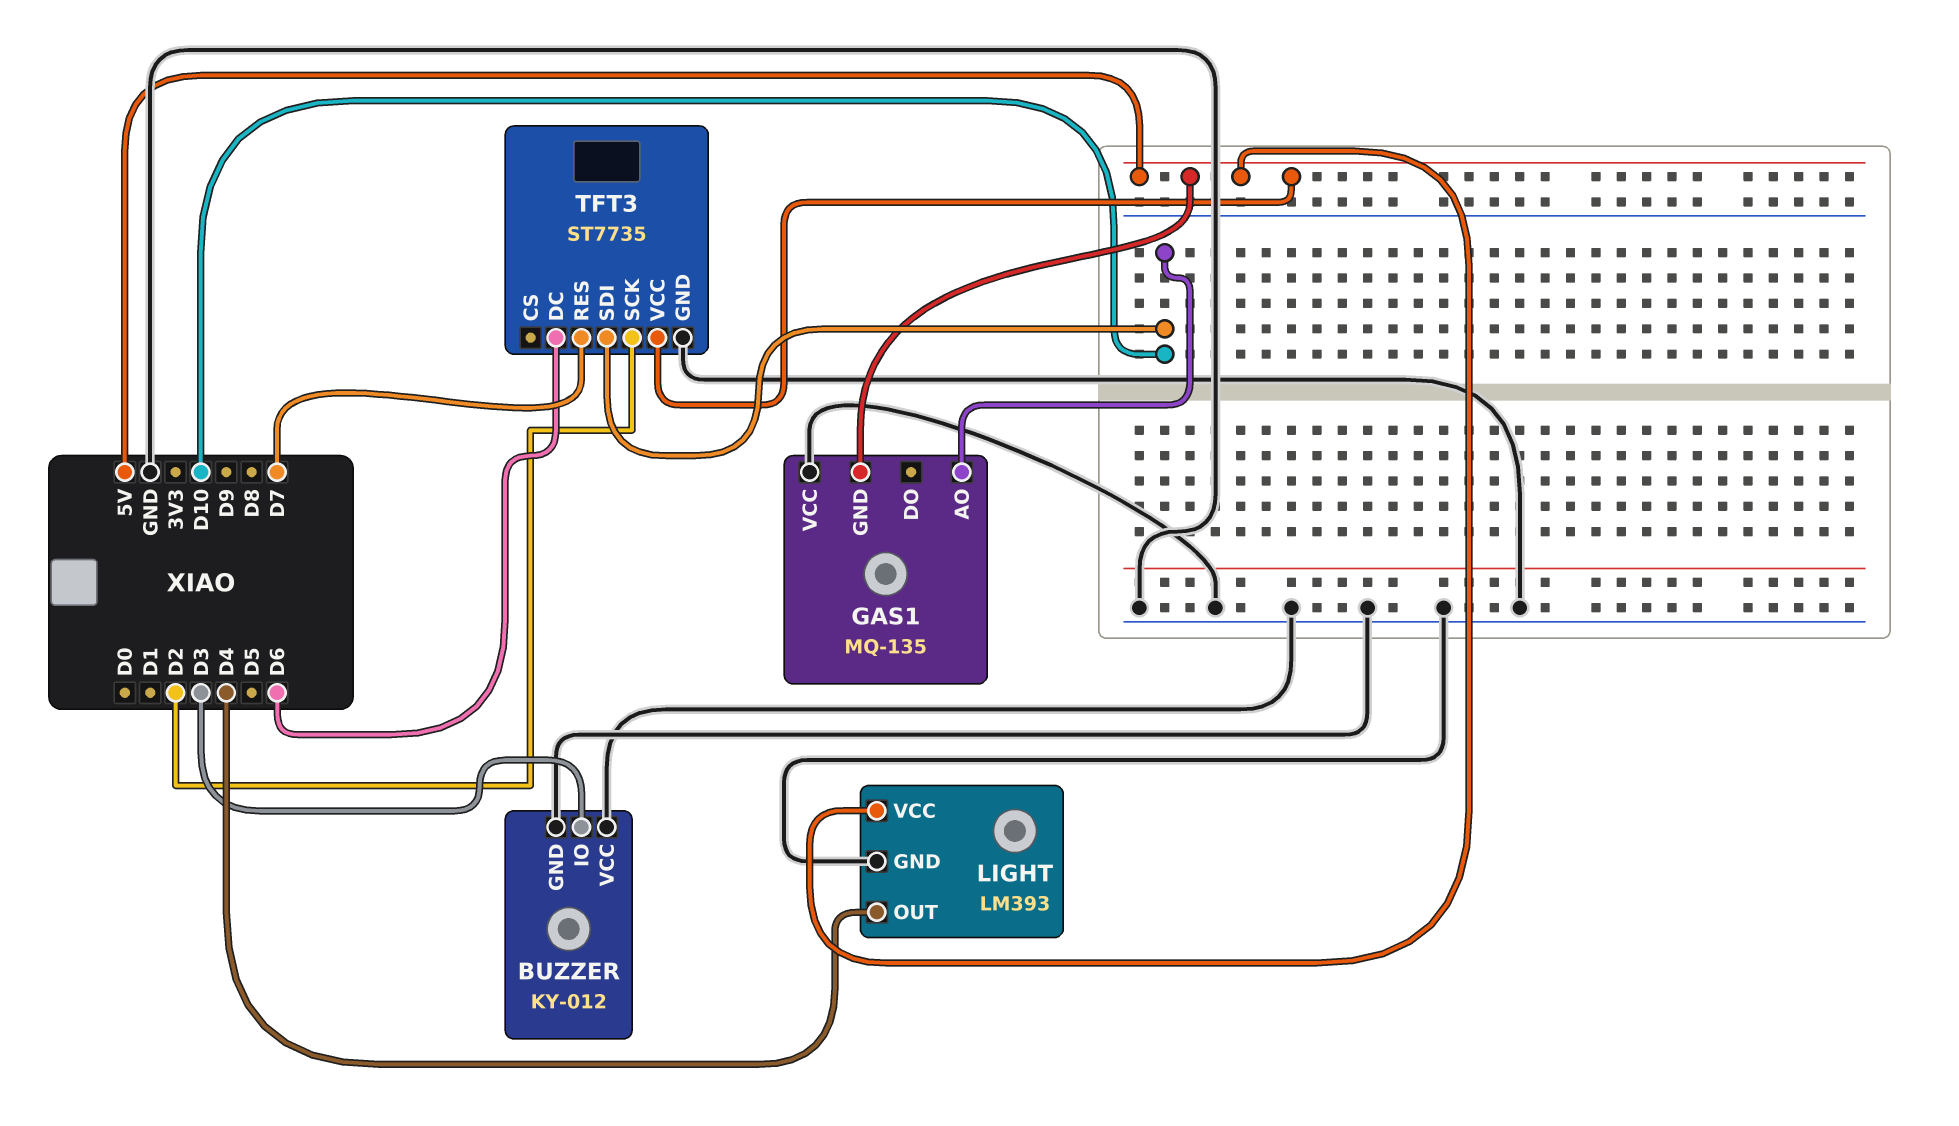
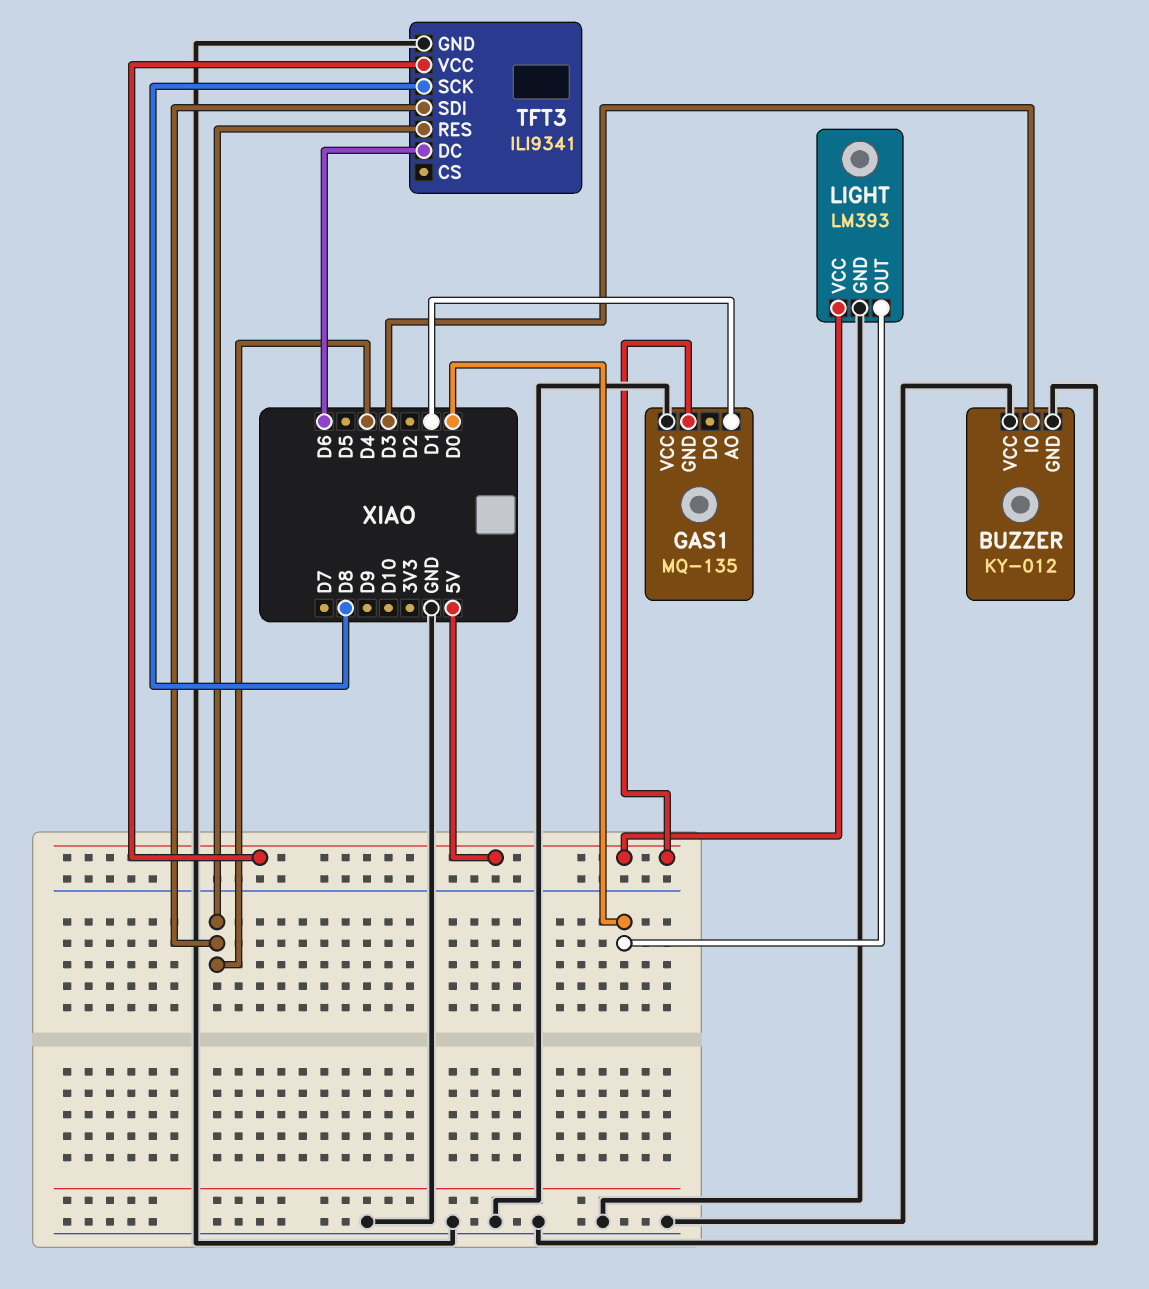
GAS1 pin AO: D10 -> D1
LIGHT pin OUT: D4 -> D0
TFT3: ST7735 -> ILI9341
TFT3 pin RES: D7 -> D4
TFT3 pin SCK: D2 -> D8
TFT3 pin SDI: D10 -> D4

